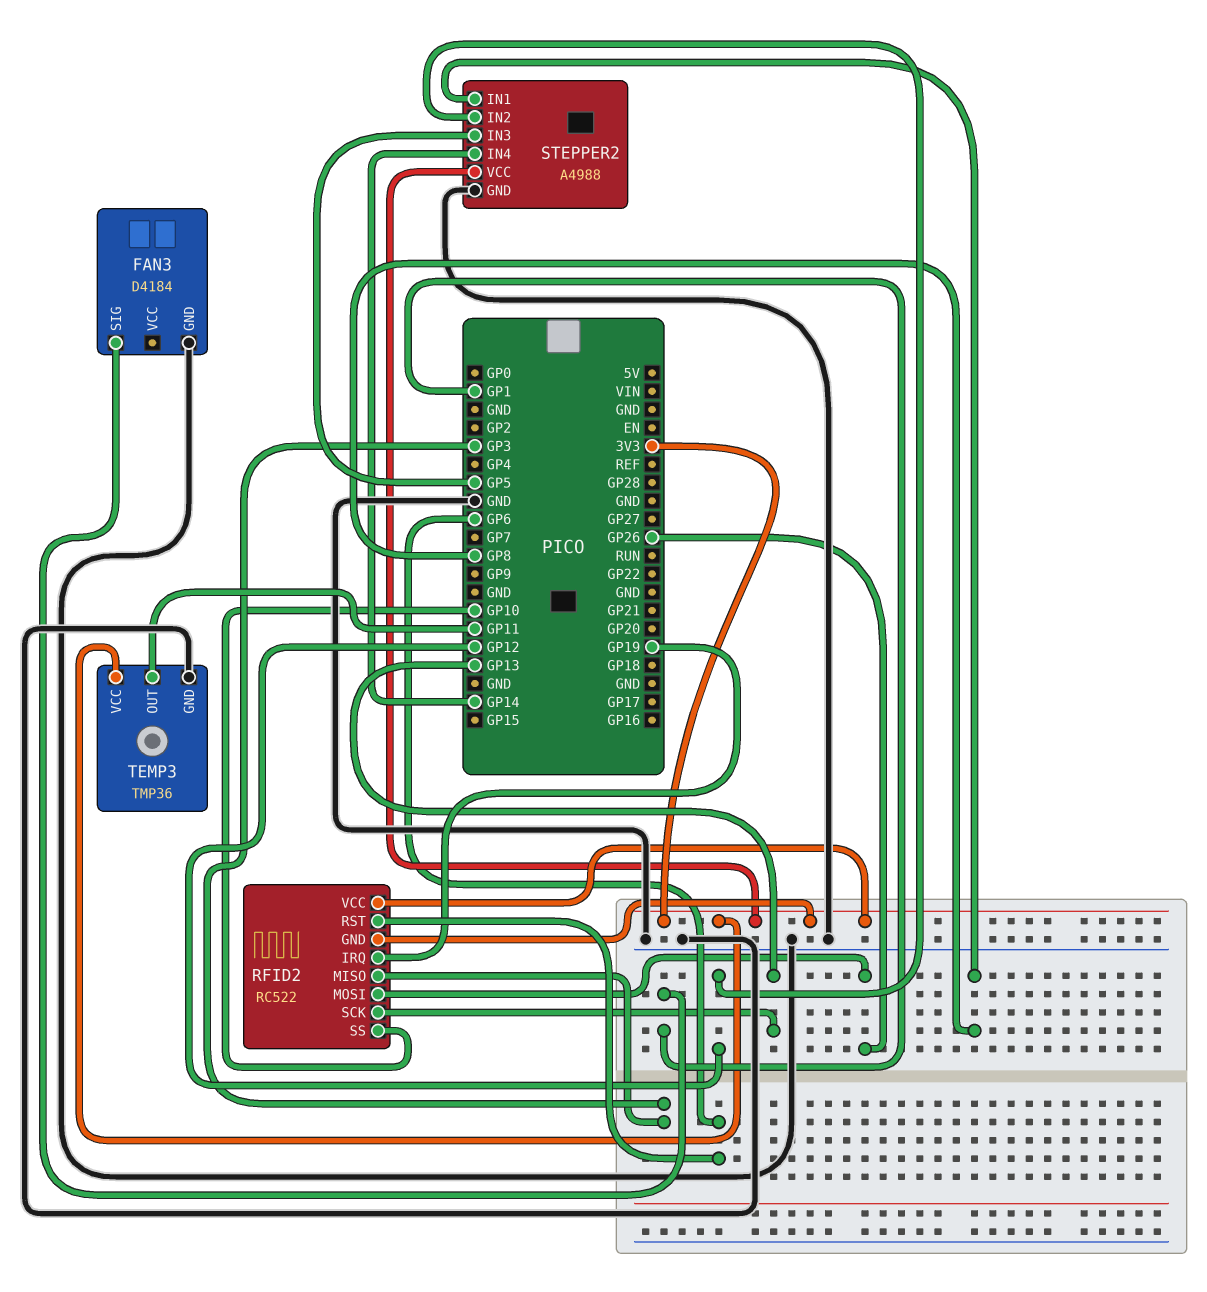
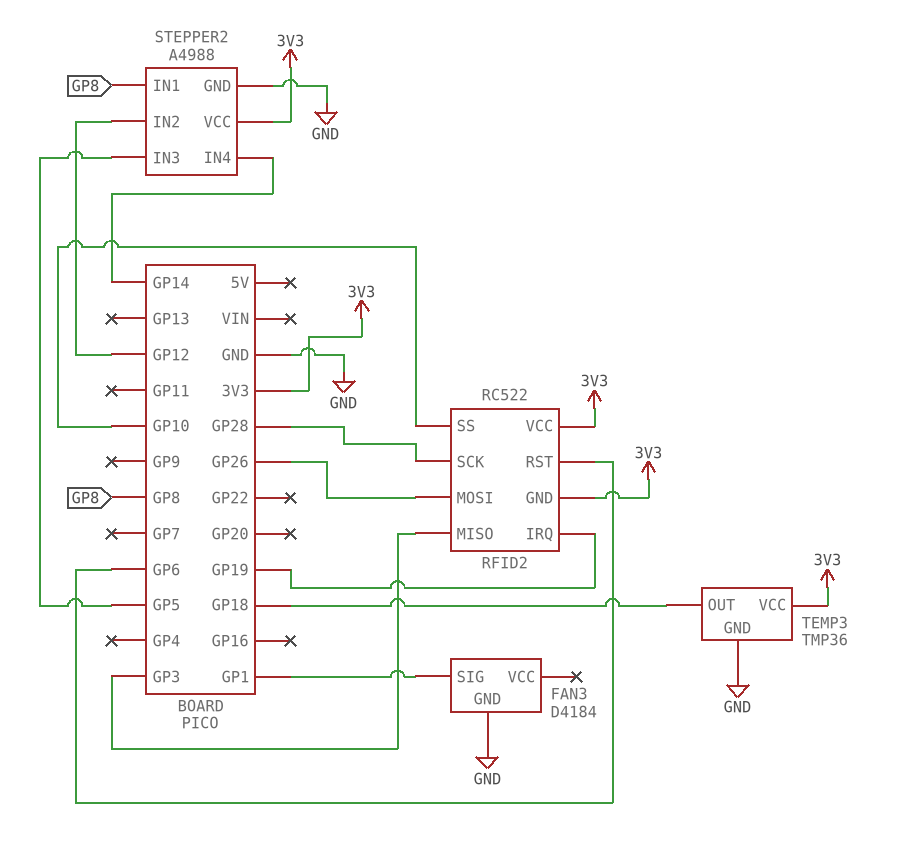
RFID2 pin SCK: GP13 -> GP28
TEMP3 pin OUT: GP11 -> GP18

